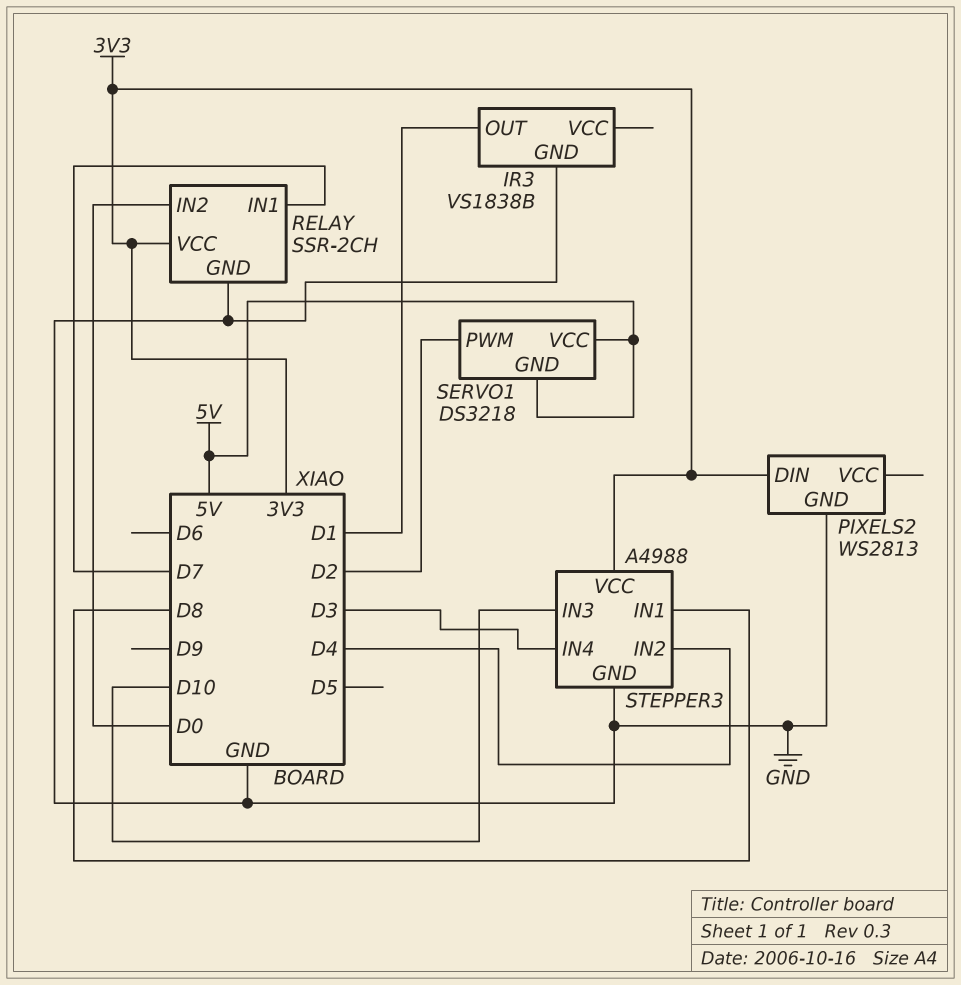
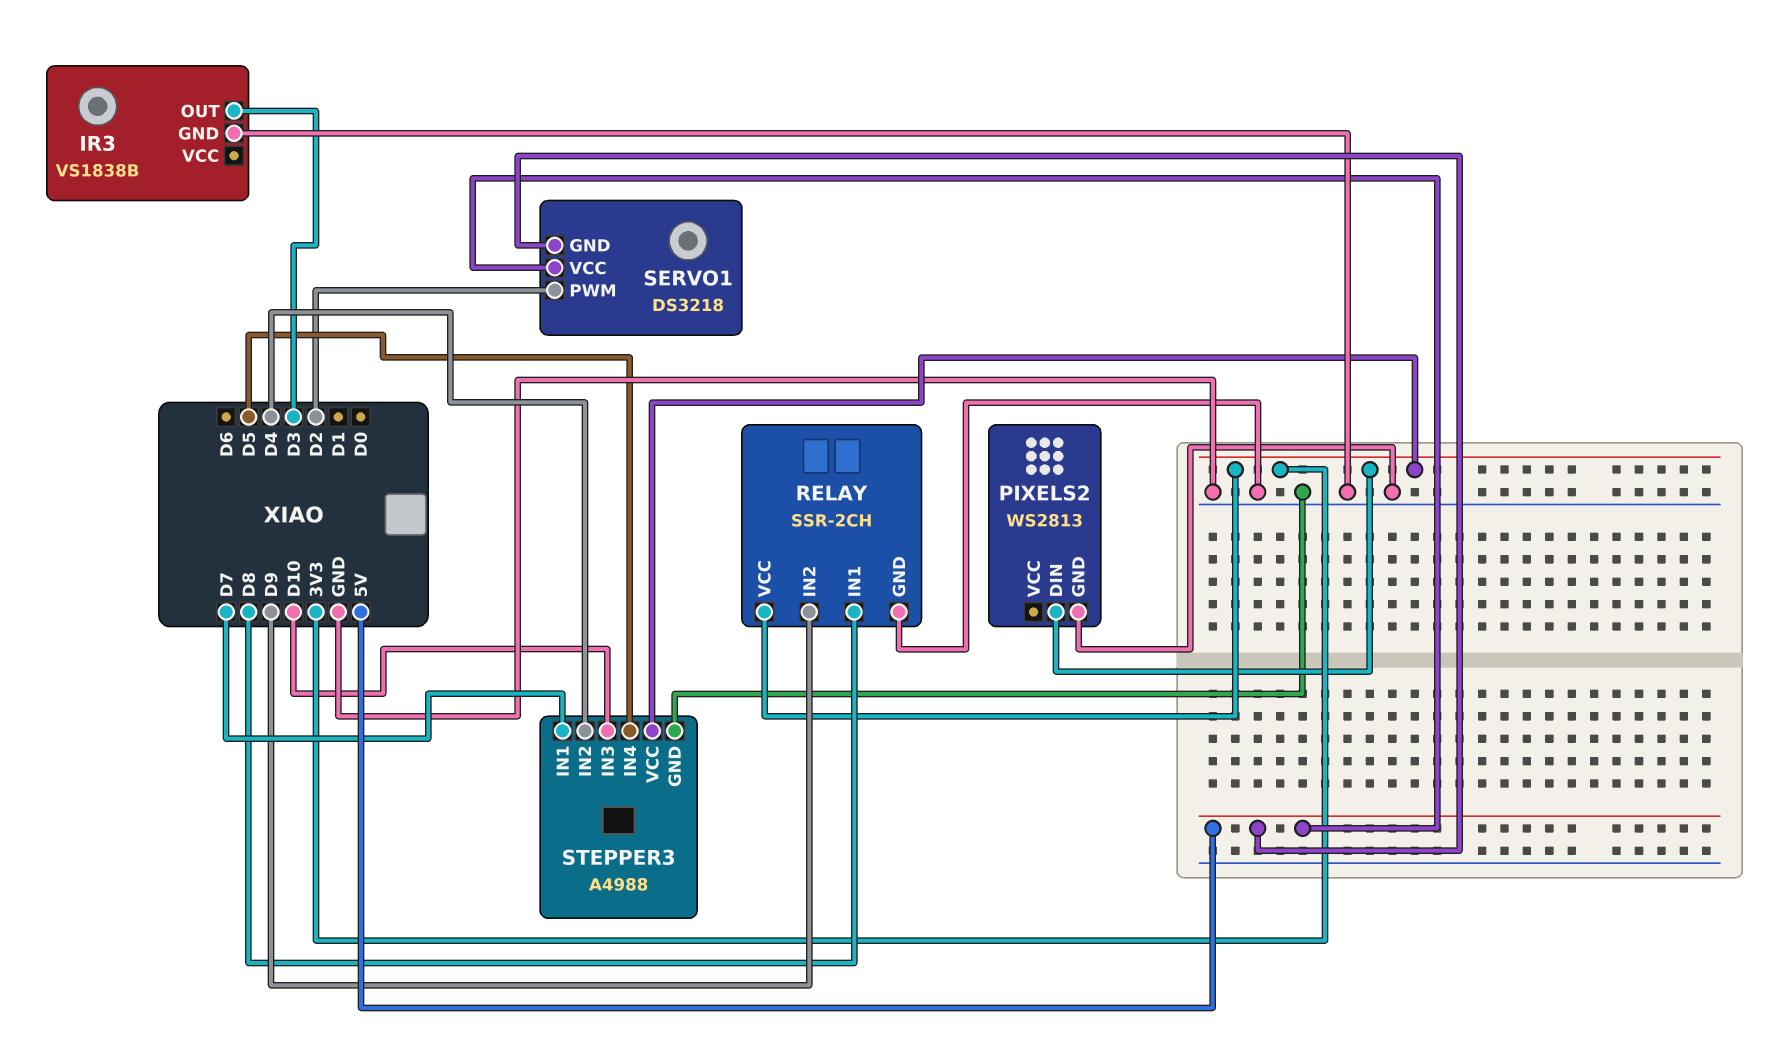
IR3 pin OUT: D1 -> D3
RELAY pin IN1: D7 -> D8
RELAY pin IN2: D0 -> D9
STEPPER3 pin IN1: D8 -> D7
STEPPER3 pin IN4: D3 -> D5

